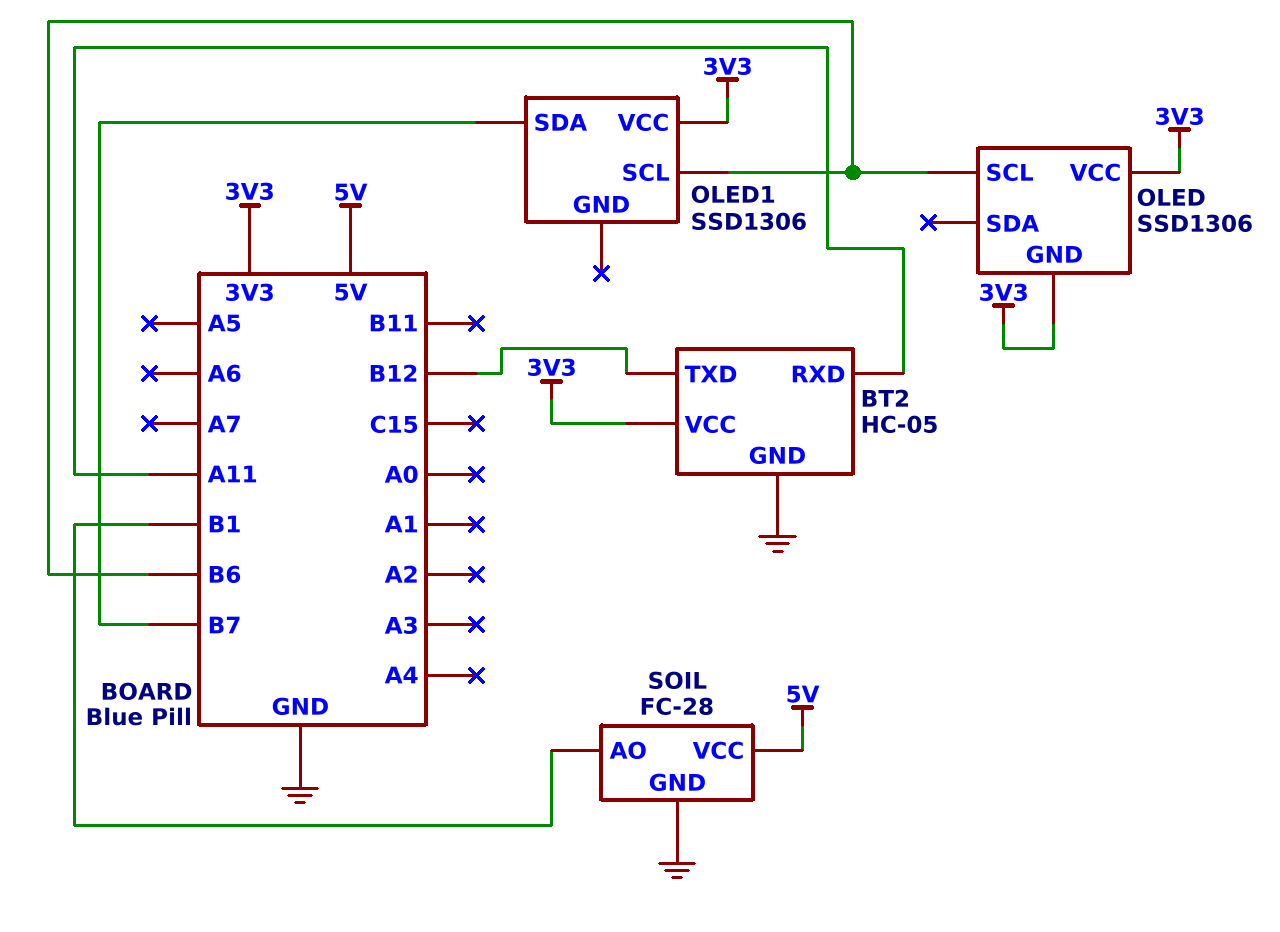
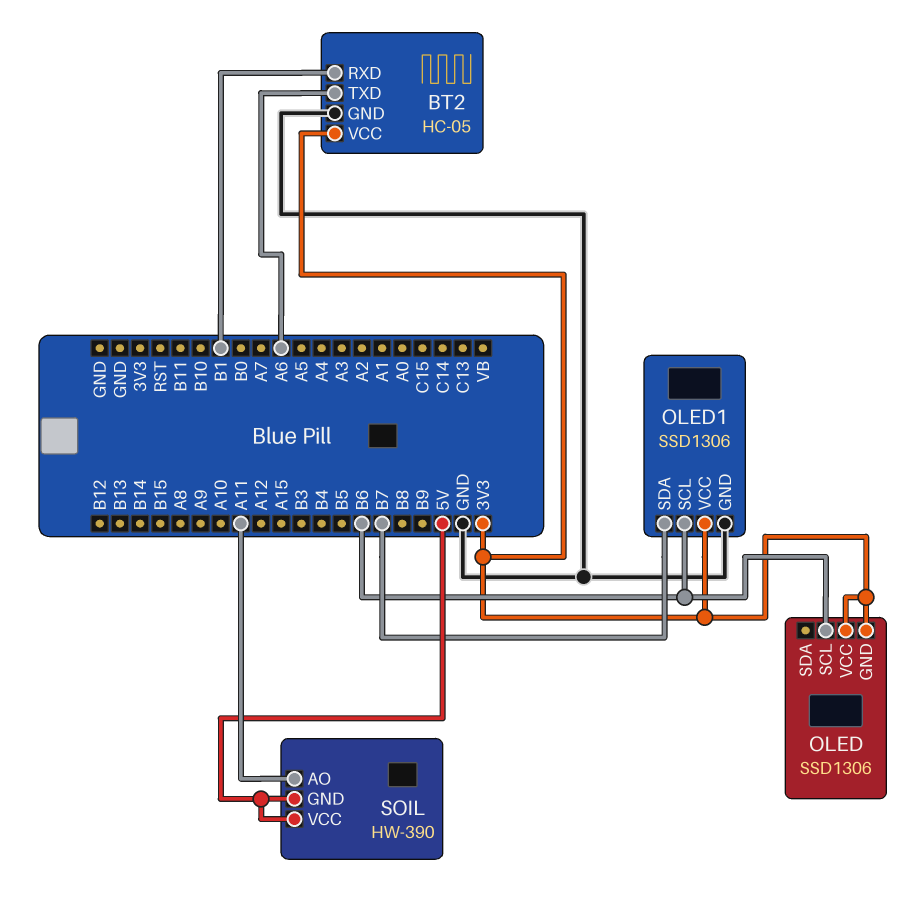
BT2 pin RXD: A11 -> B1
BT2 pin TXD: B12 -> A6
OLED1 pin GND: none -> GND
SOIL: FC-28 -> HW-390
SOIL pin AO: B1 -> A11
SOIL pin GND: GND -> 5V

